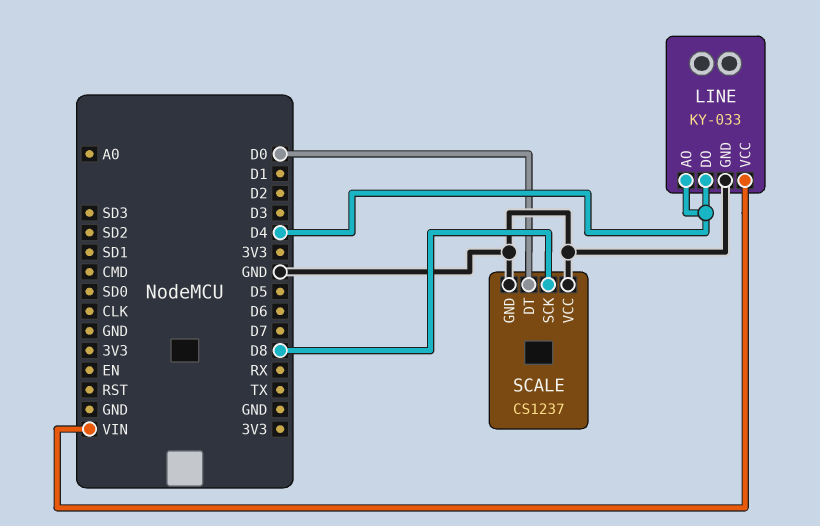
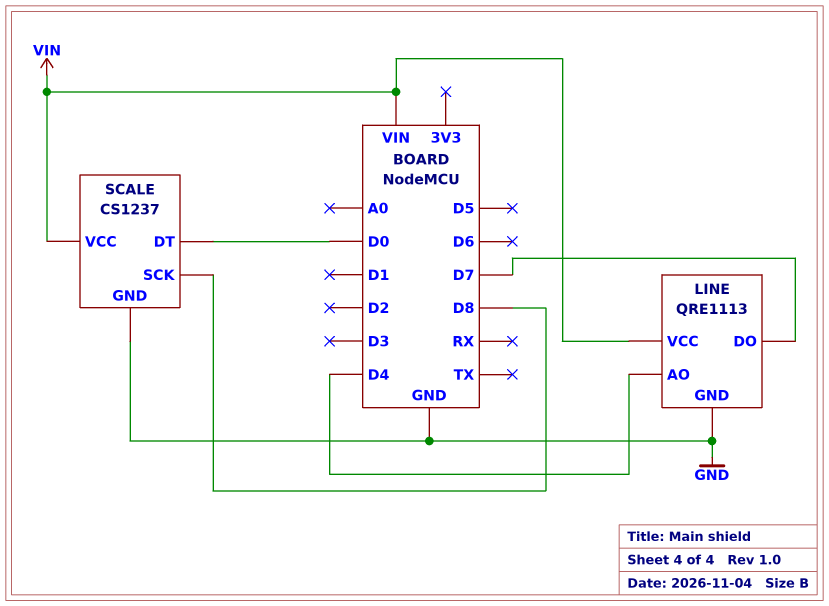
LINE: KY-033 -> QRE1113
LINE pin DO: D4 -> D7
SCALE pin VCC: GND -> VIN

